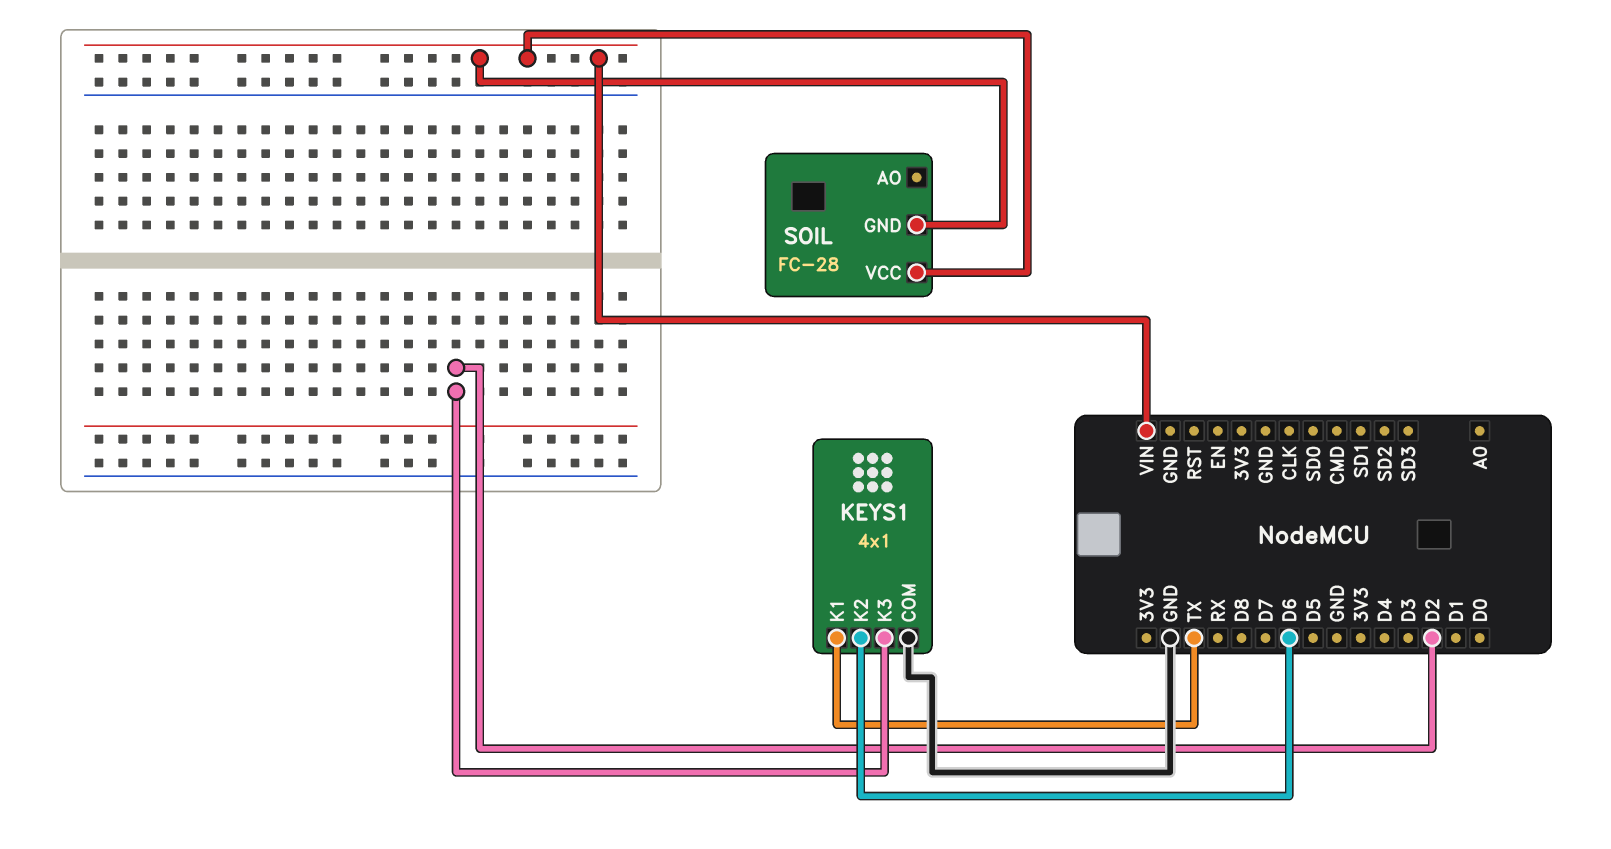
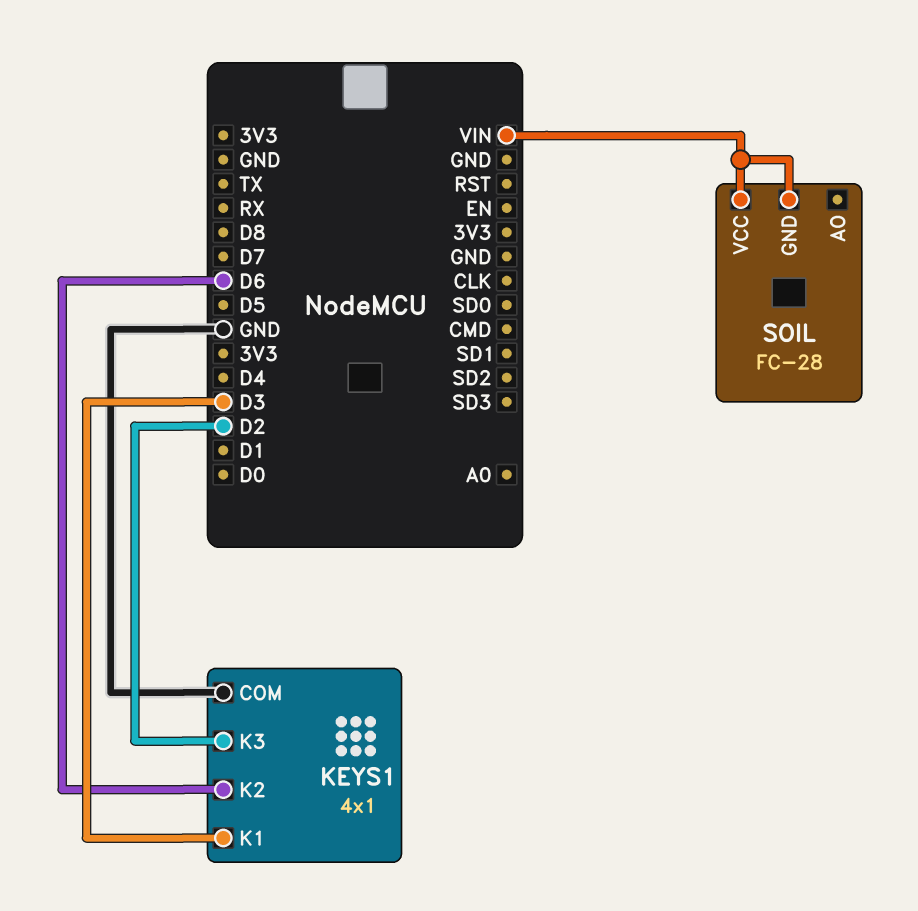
KEYS1 pin K1: TX -> D3

